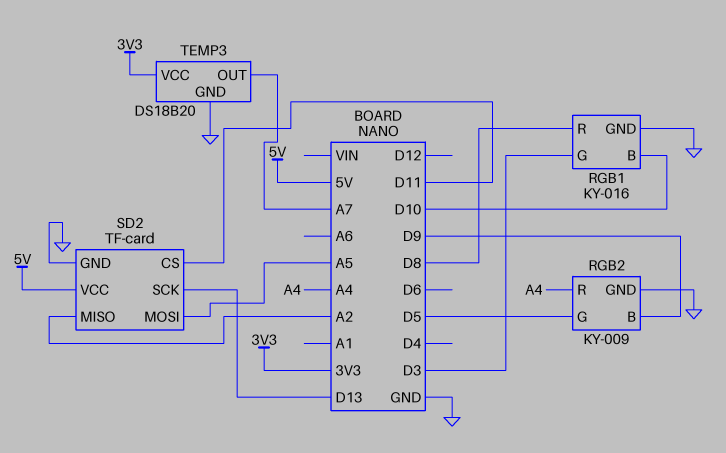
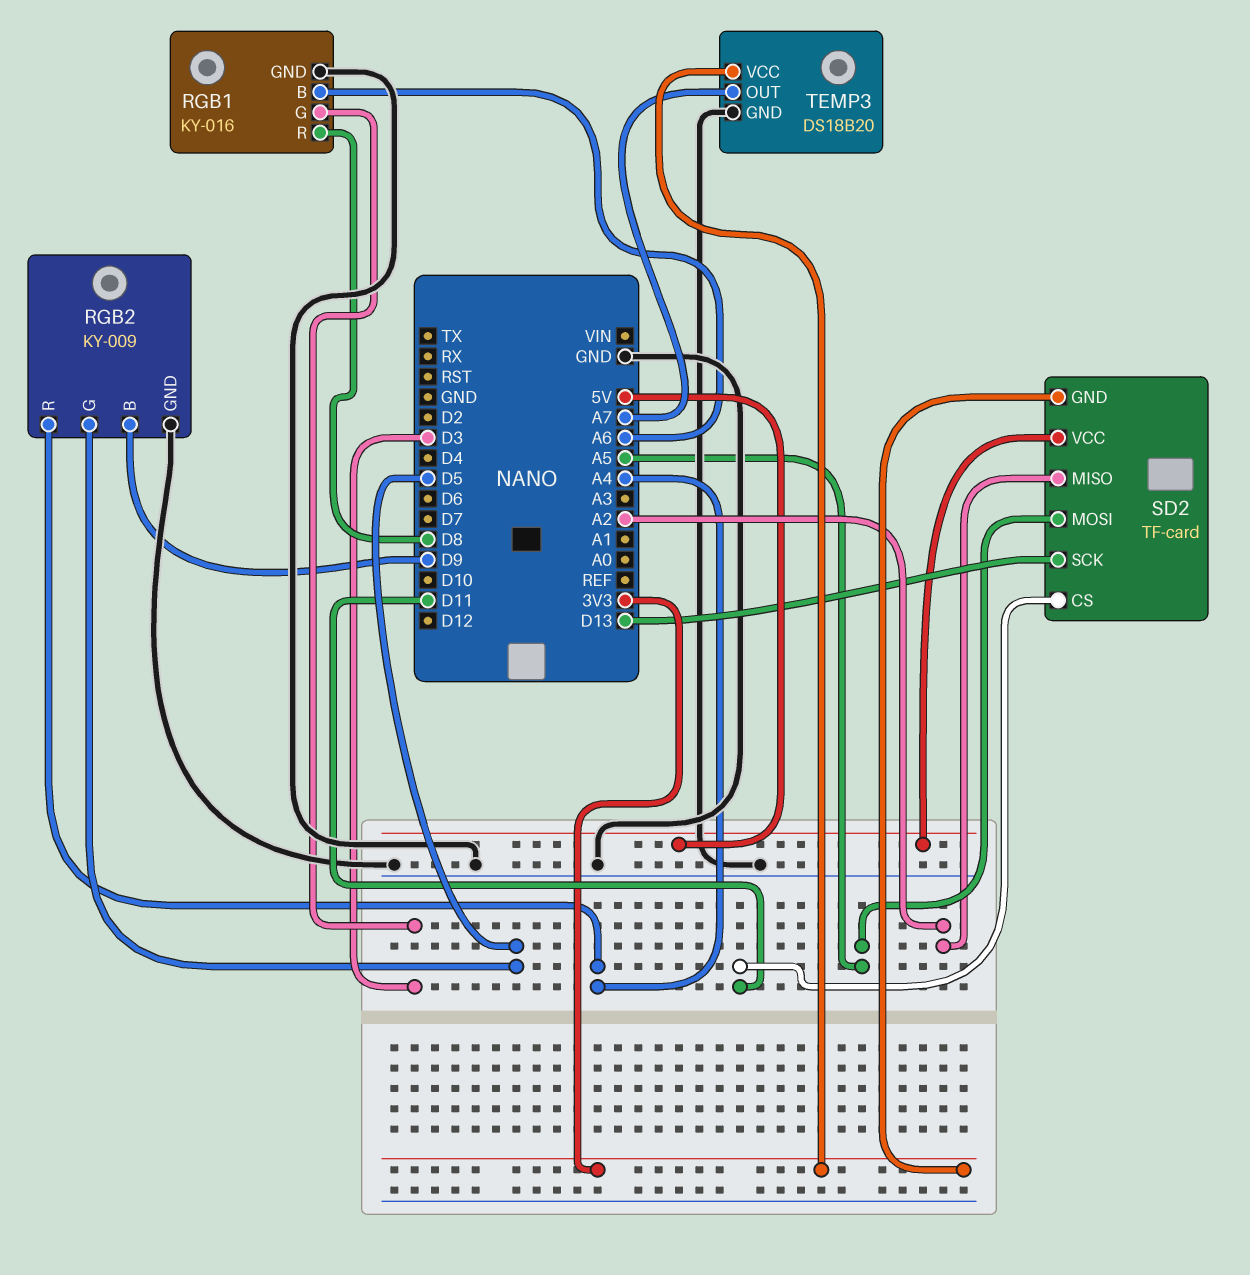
RGB1 pin B: D10 -> A6
SD2 pin GND: GND -> 3V3

